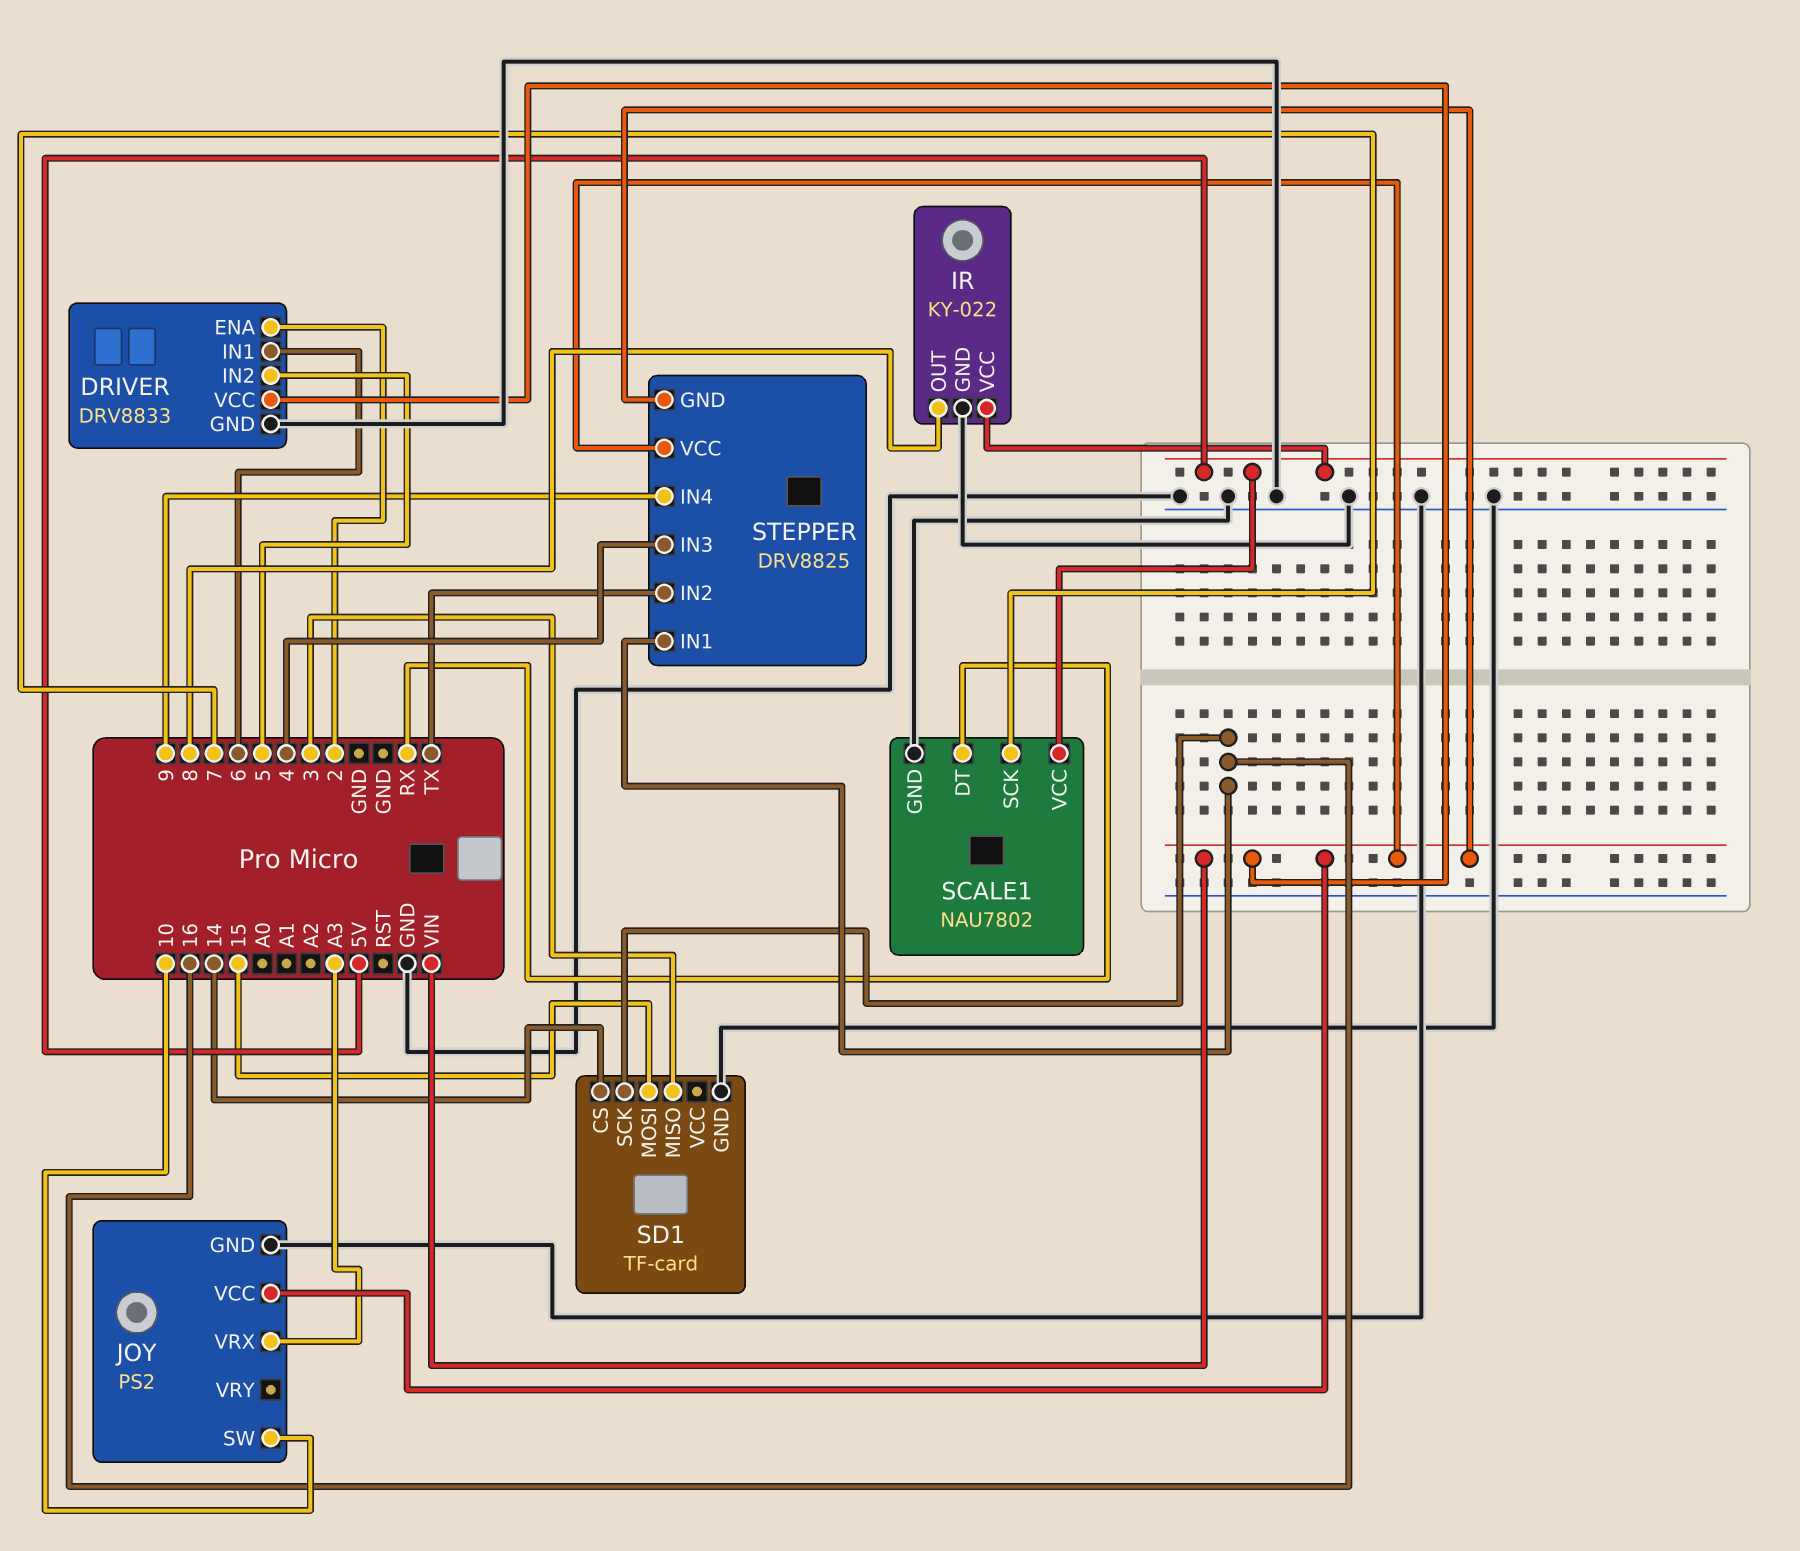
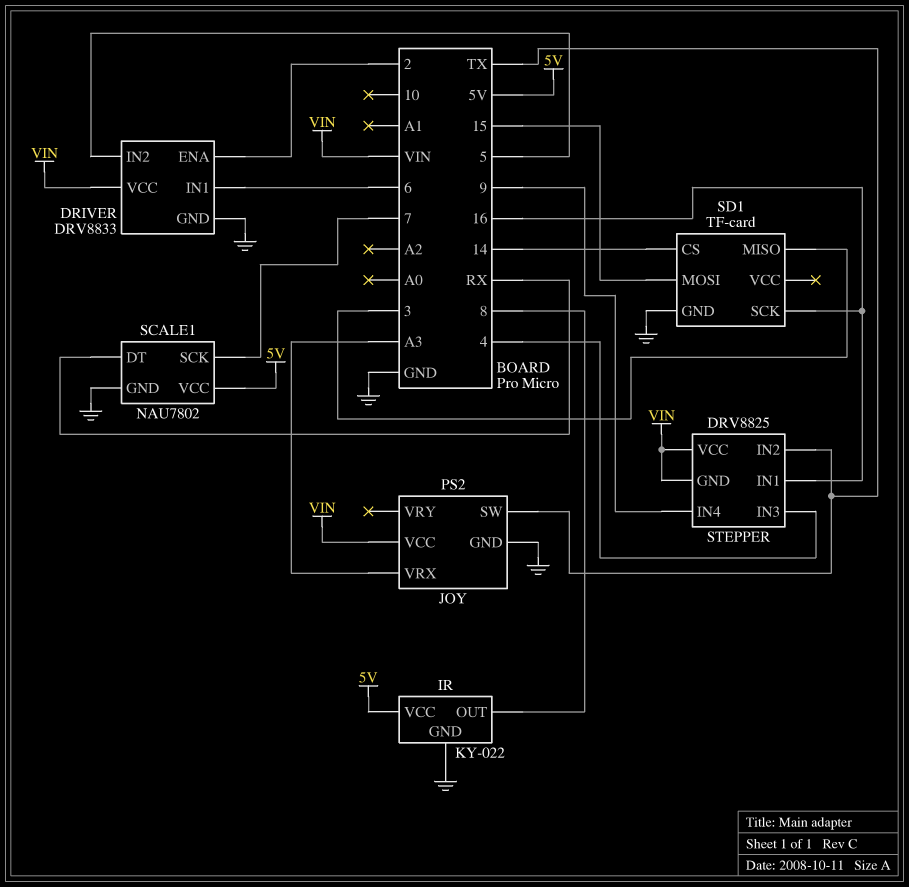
JOY pin SW: 10 -> TX

